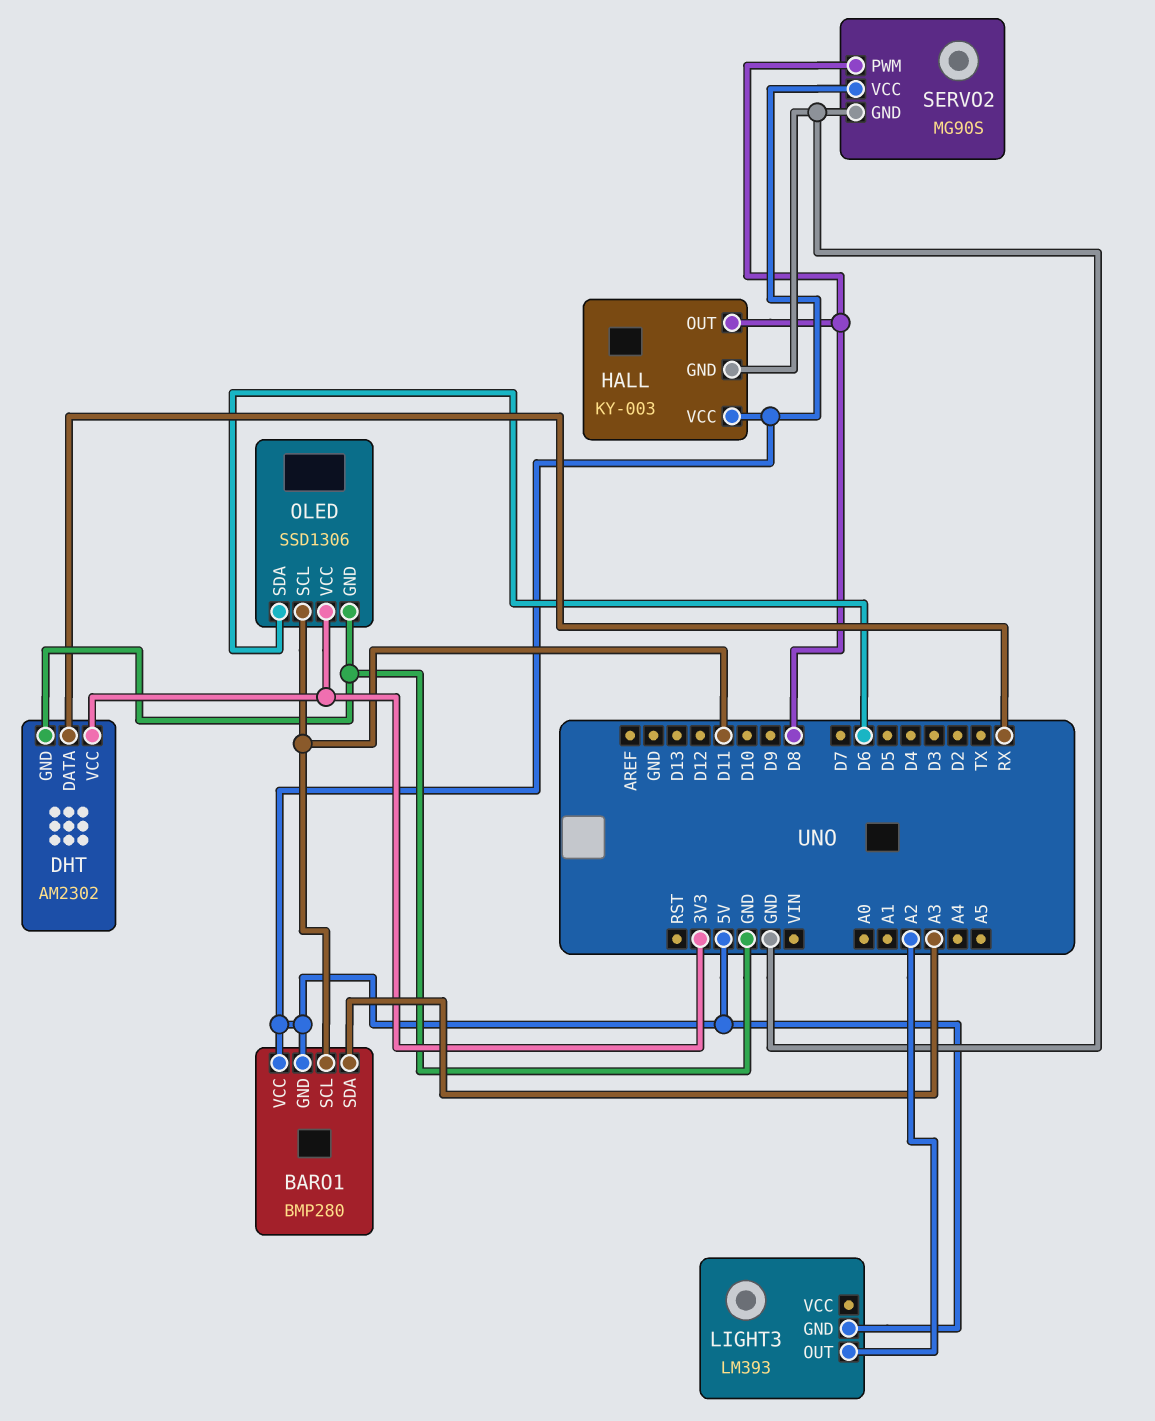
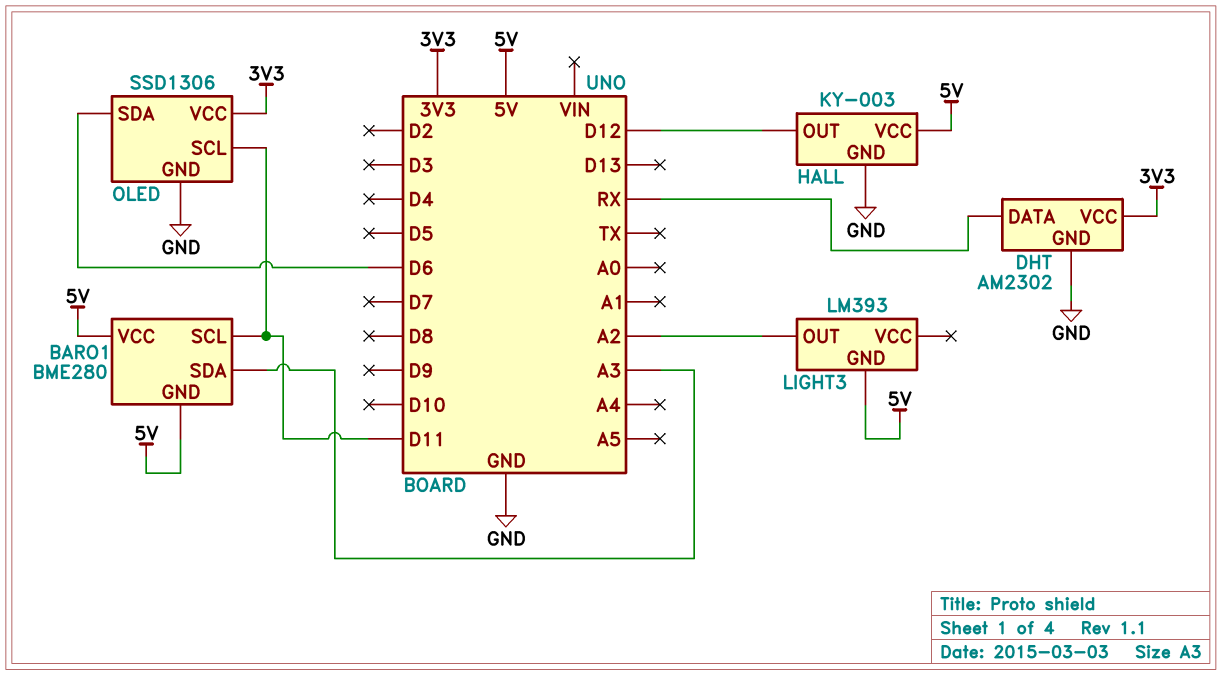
BARO1: BMP280 -> BME280
HALL pin OUT: D8 -> D12
SERVO2: MG90S -> none
SERVO2 pin GND: GND -> none
SERVO2 pin PWM: D8 -> none
SERVO2 pin VCC: 5V -> none

